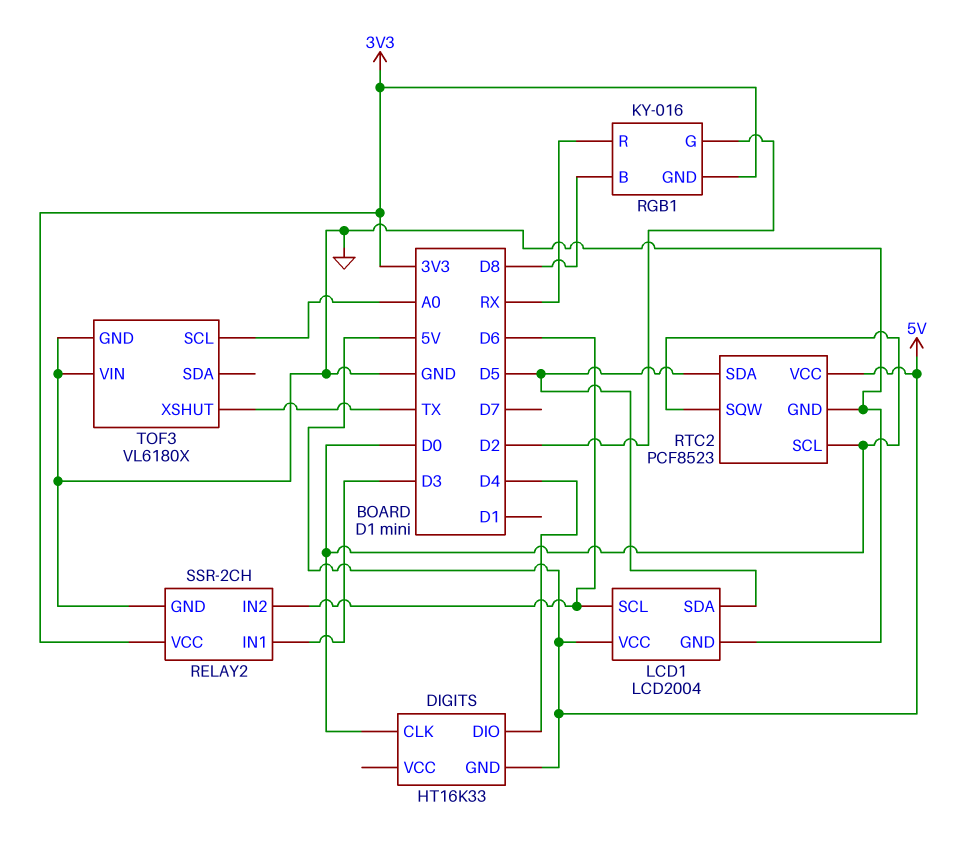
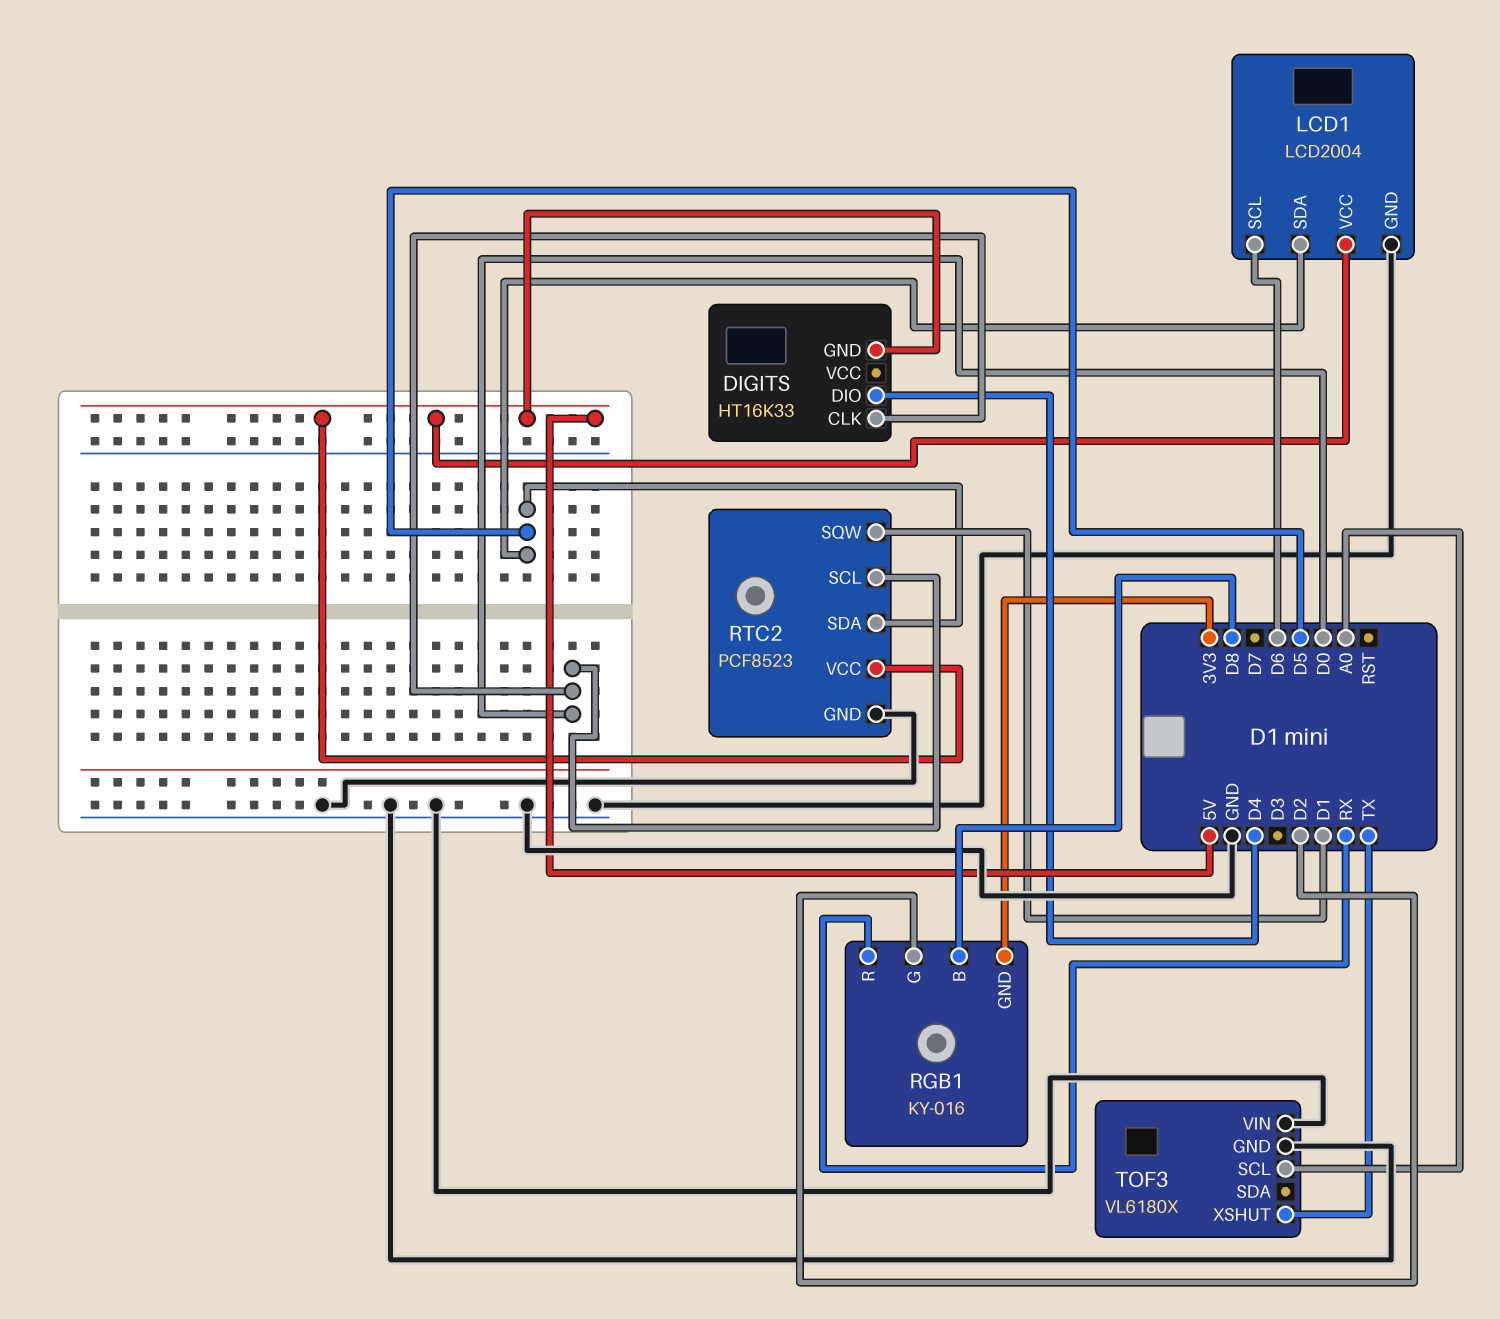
RELAY2: SSR-2CH -> none
RELAY2 pin GND: GND -> none
RELAY2 pin IN1: D3 -> none
RELAY2 pin IN2: D6 -> none
RELAY2 pin VCC: 3V3 -> none
RTC2 pin SQW: D0 -> D1

